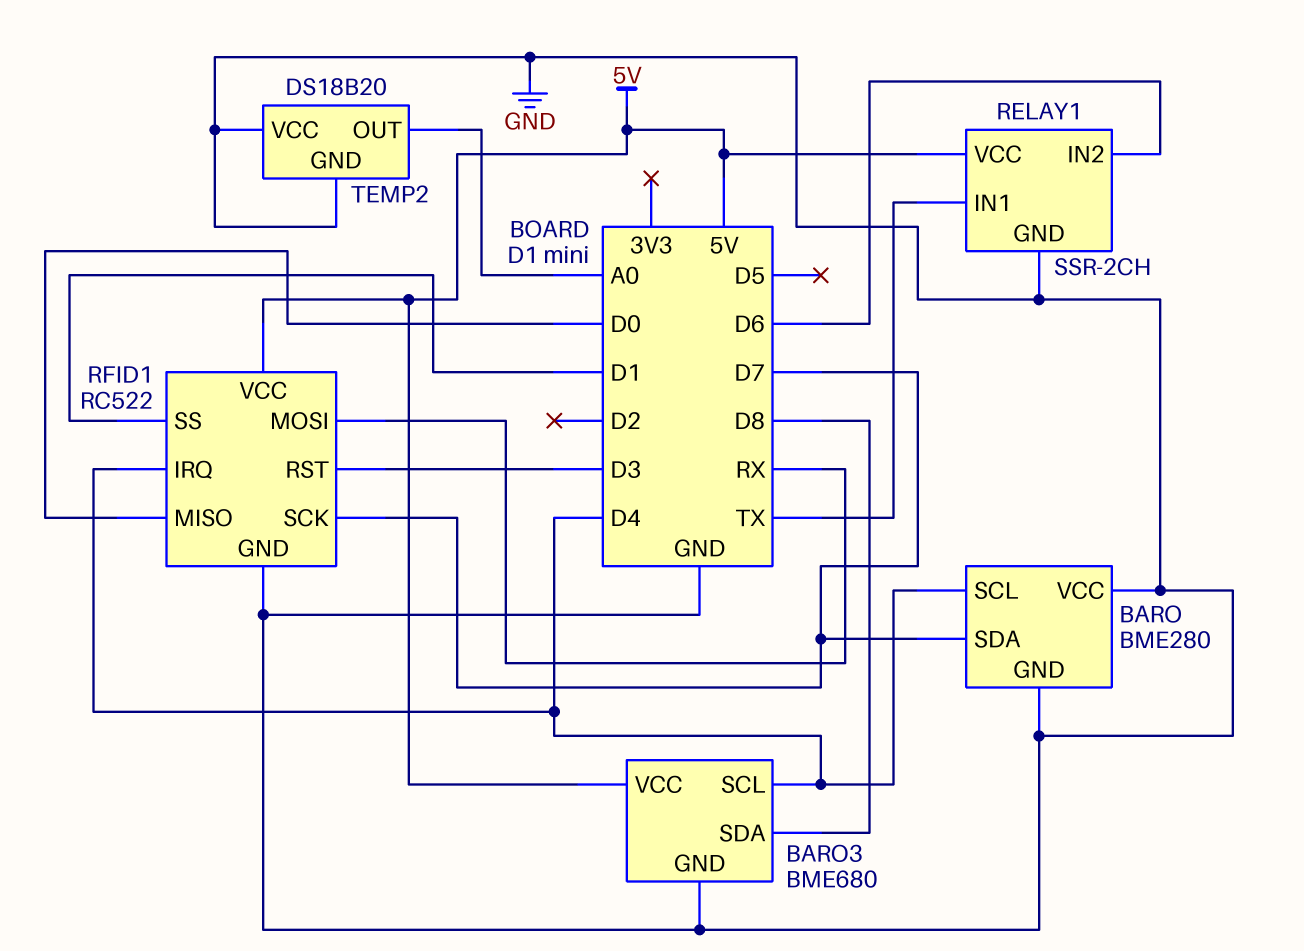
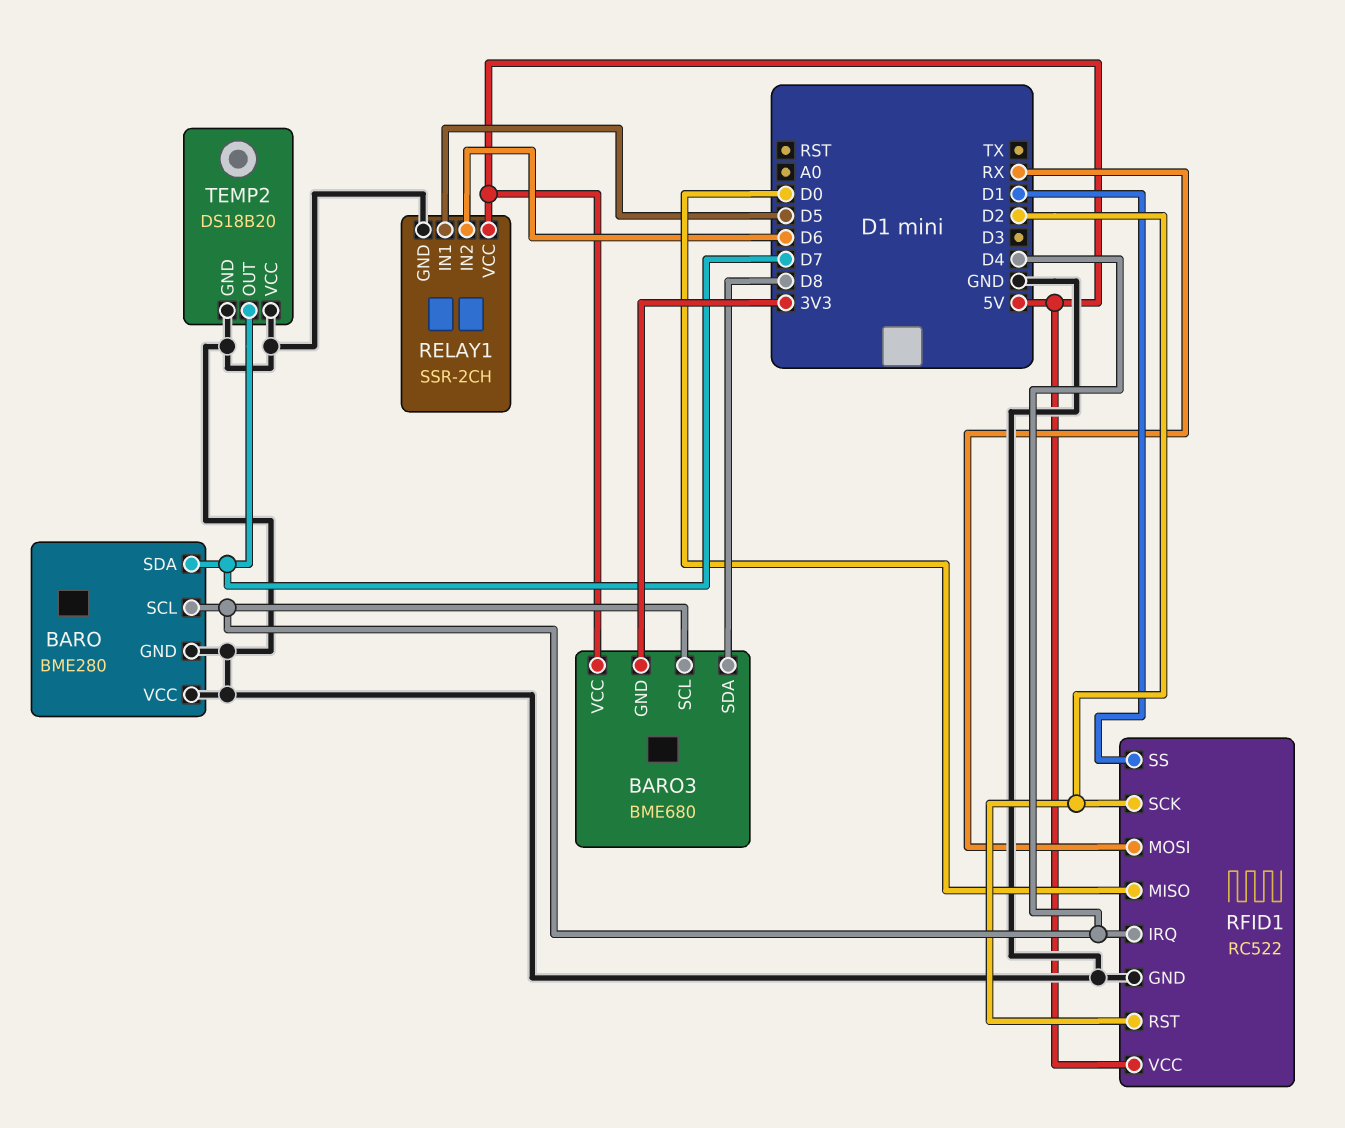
BARO3 pin GND: GND -> 3V3
RELAY1 pin IN1: TX -> D5
RFID1 pin RST: D3 -> D2
RFID1 pin SCK: D7 -> D2
TEMP2 pin OUT: A0 -> D7

